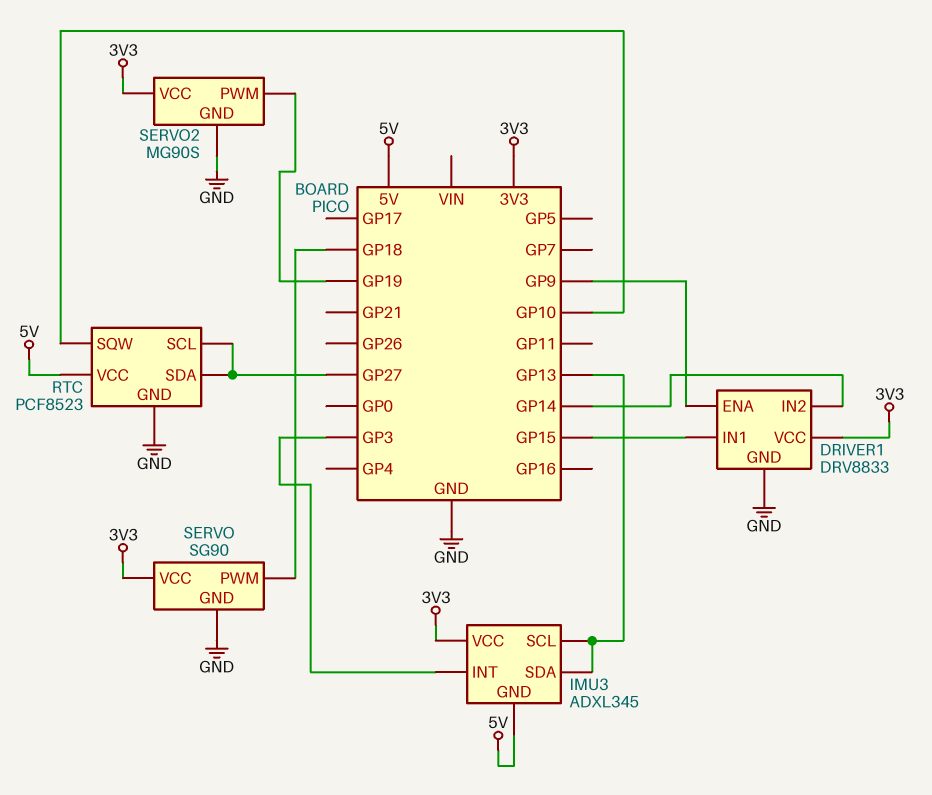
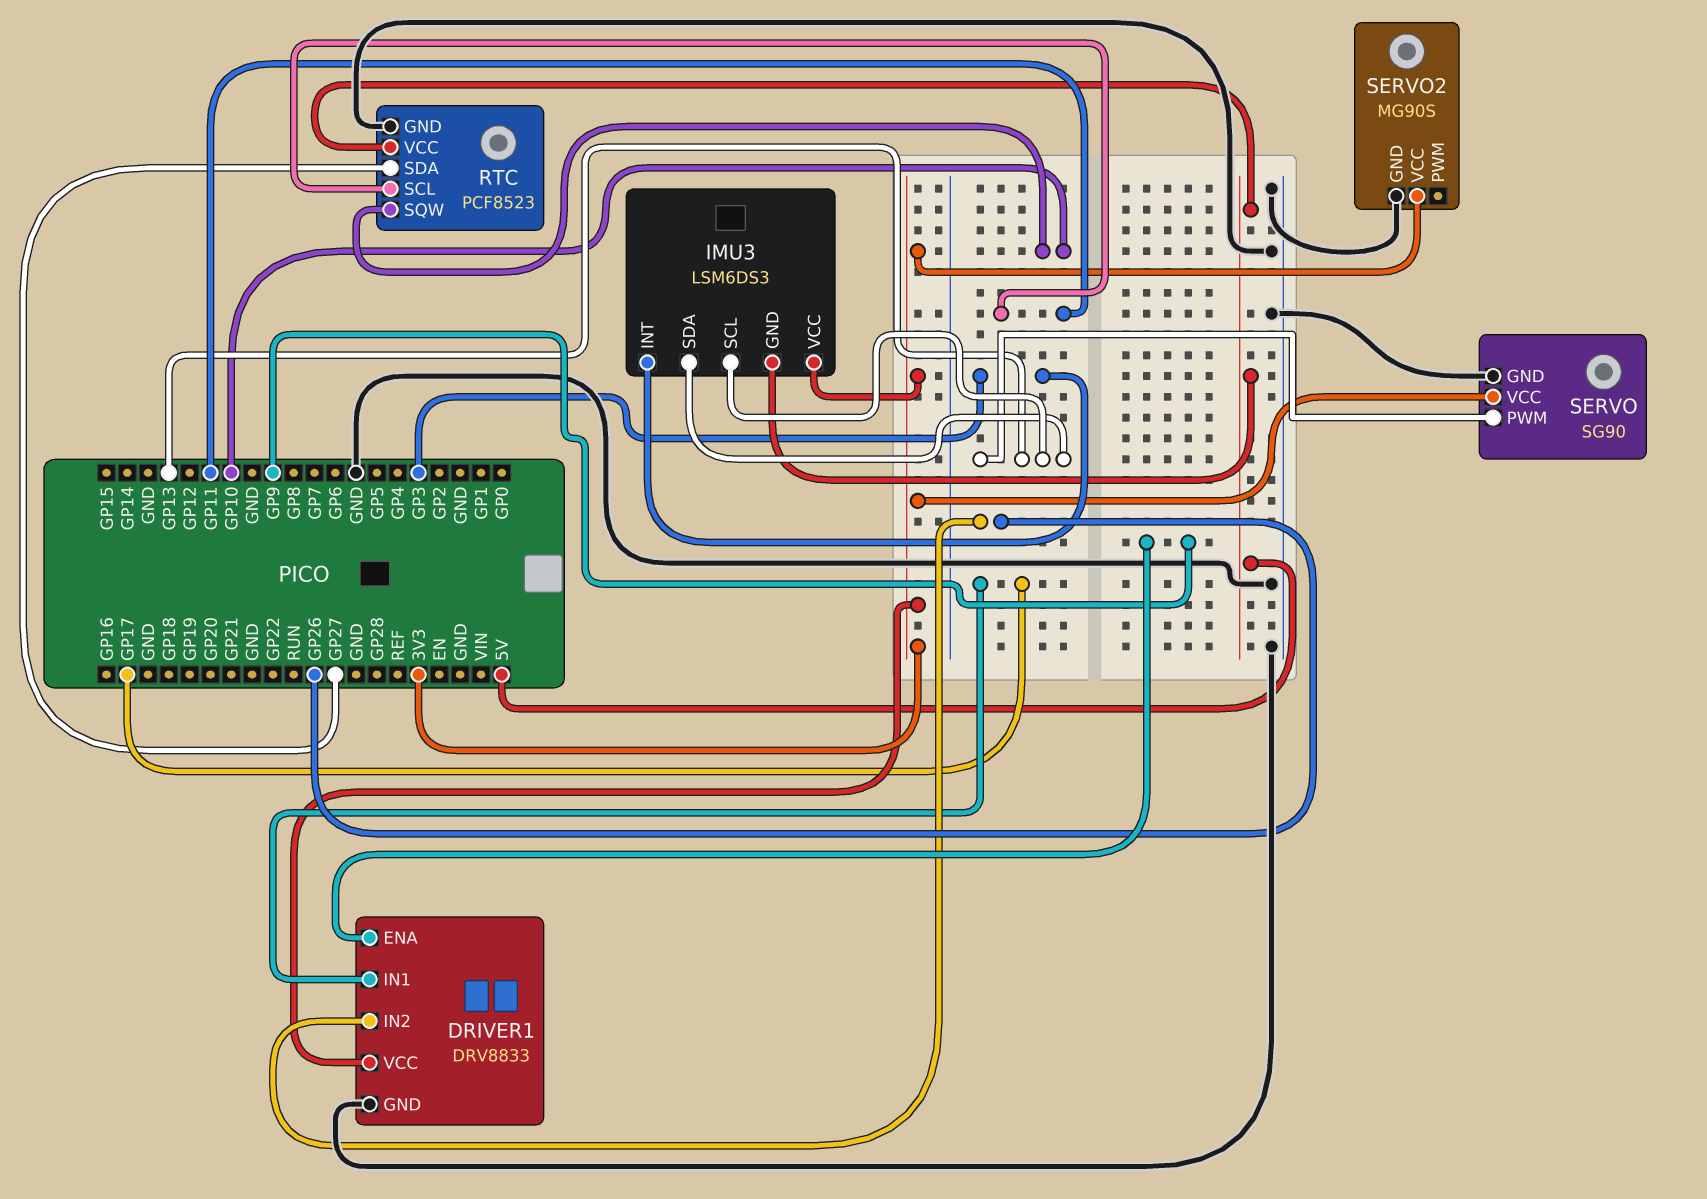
DRIVER1 pin IN1: GP15 -> GP17
DRIVER1 pin IN2: GP14 -> GP26
IMU3: ADXL345 -> LSM6DS3
RTC pin SCL: GP27 -> GP11
SERVO pin PWM: GP18 -> GP13
SERVO2 pin PWM: GP19 -> none

